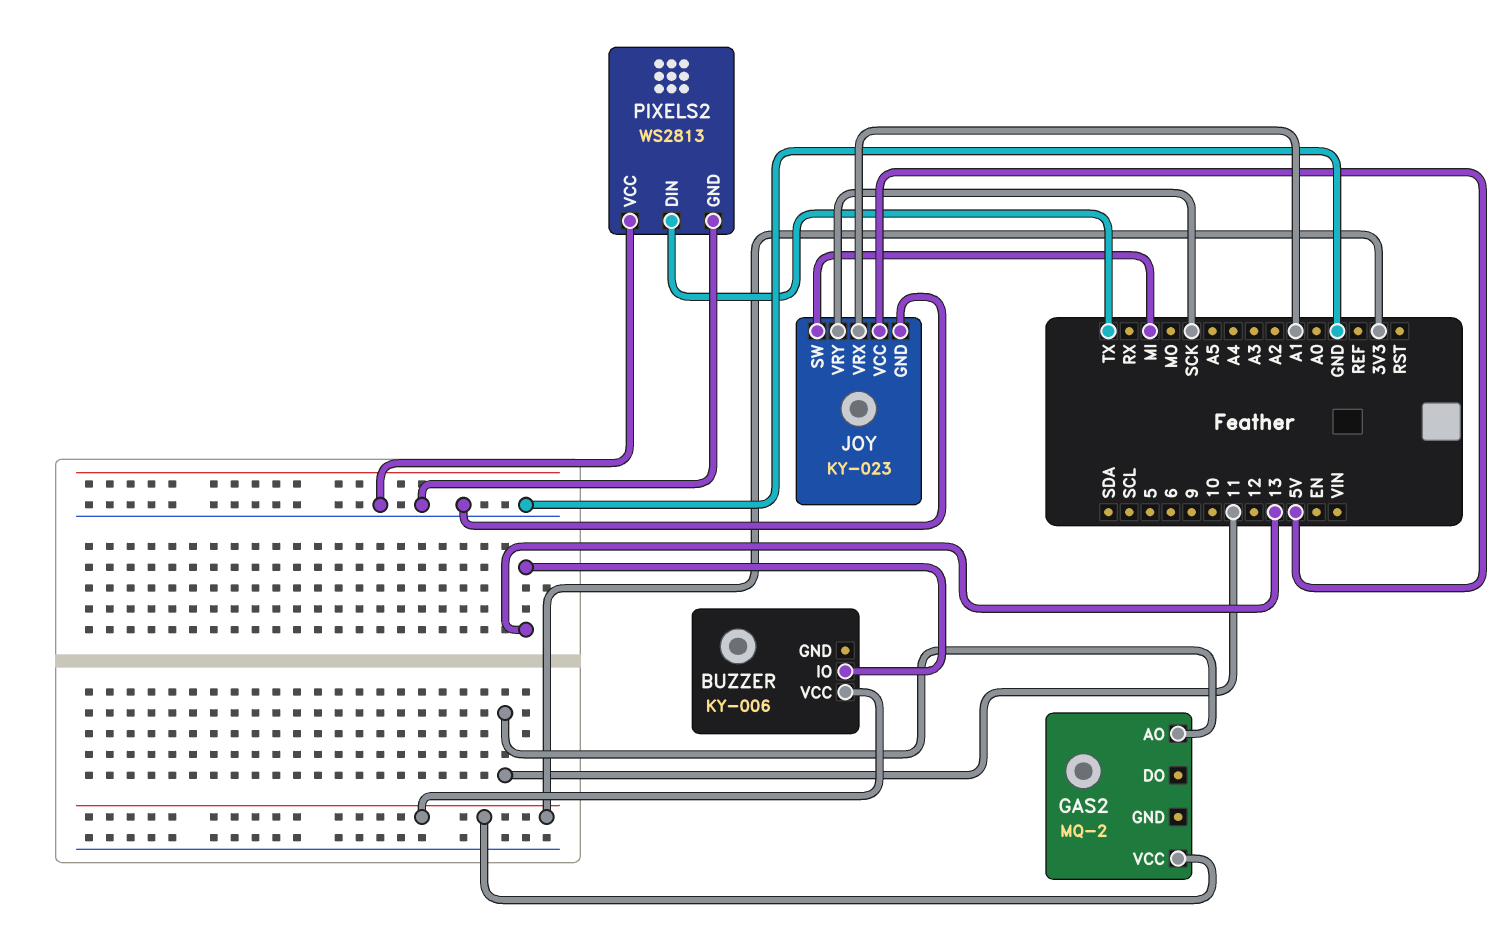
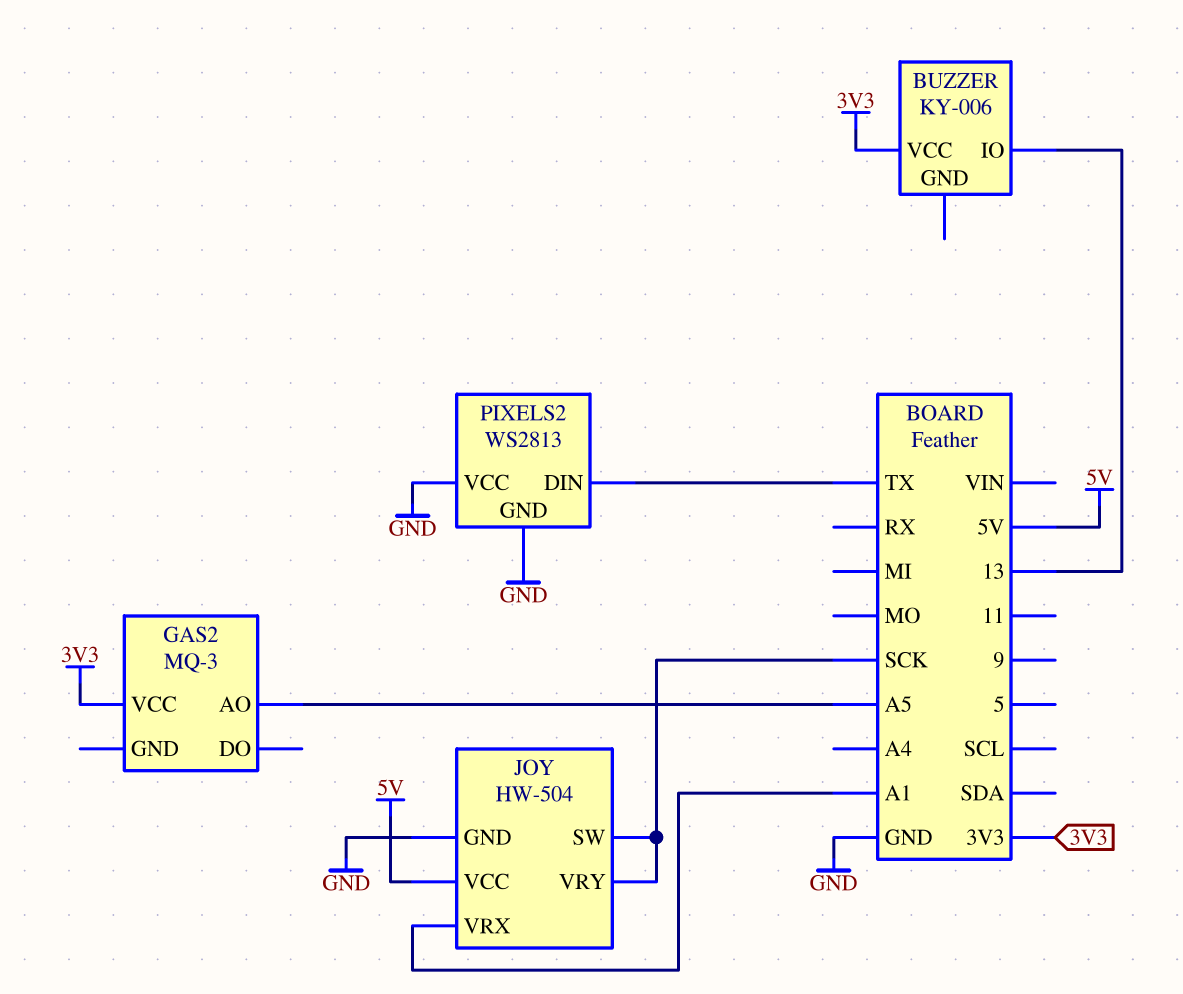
GAS2: MQ-2 -> MQ-3
GAS2 pin AO: 11 -> A5
JOY: KY-023 -> HW-504
JOY pin SW: MI -> SCK

